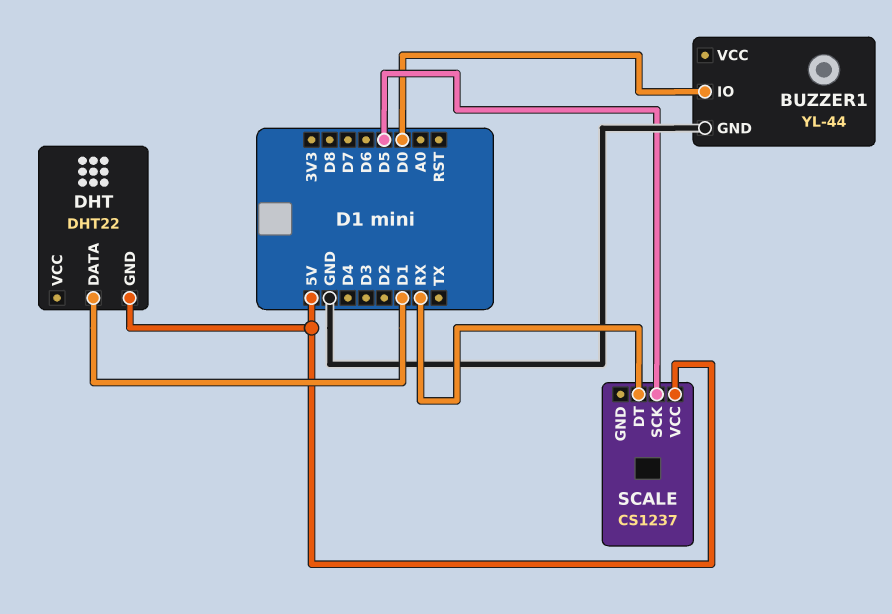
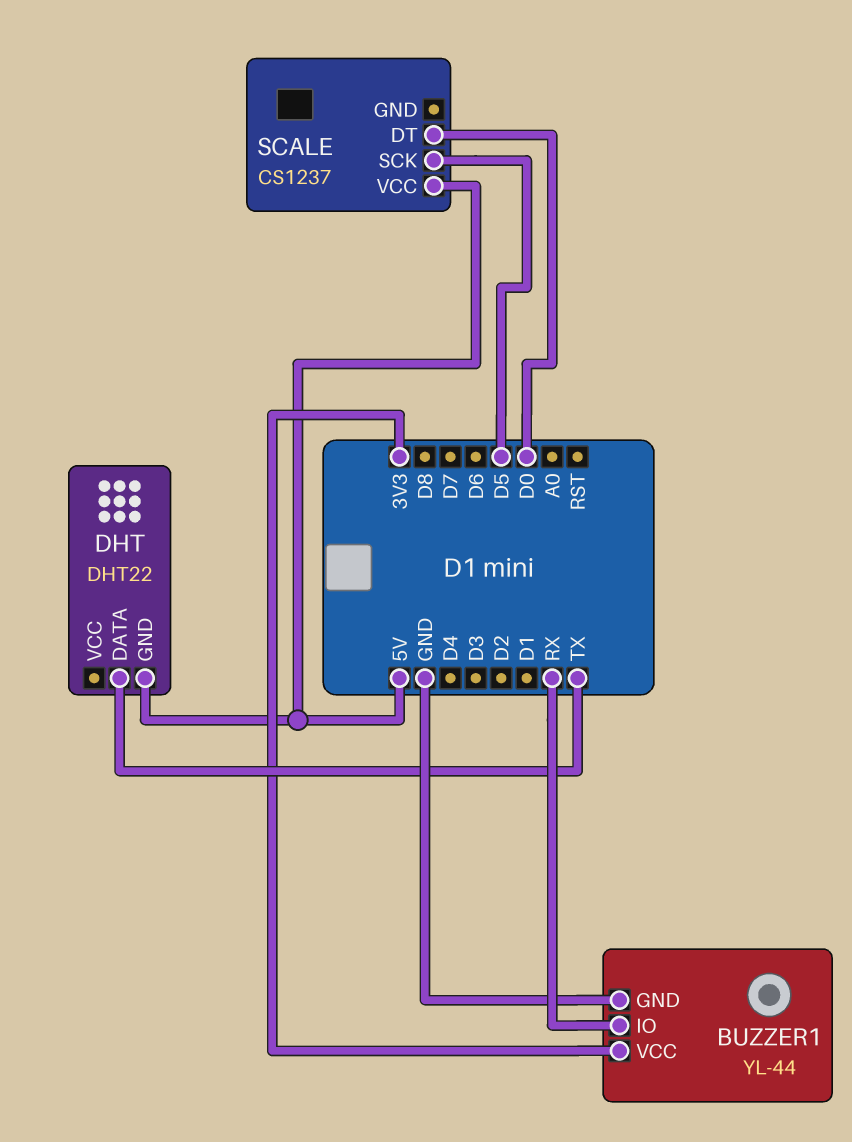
BUZZER1 pin IO: D0 -> RX
BUZZER1 pin VCC: none -> 3V3
DHT pin DATA: D1 -> TX
SCALE pin DT: RX -> D0

